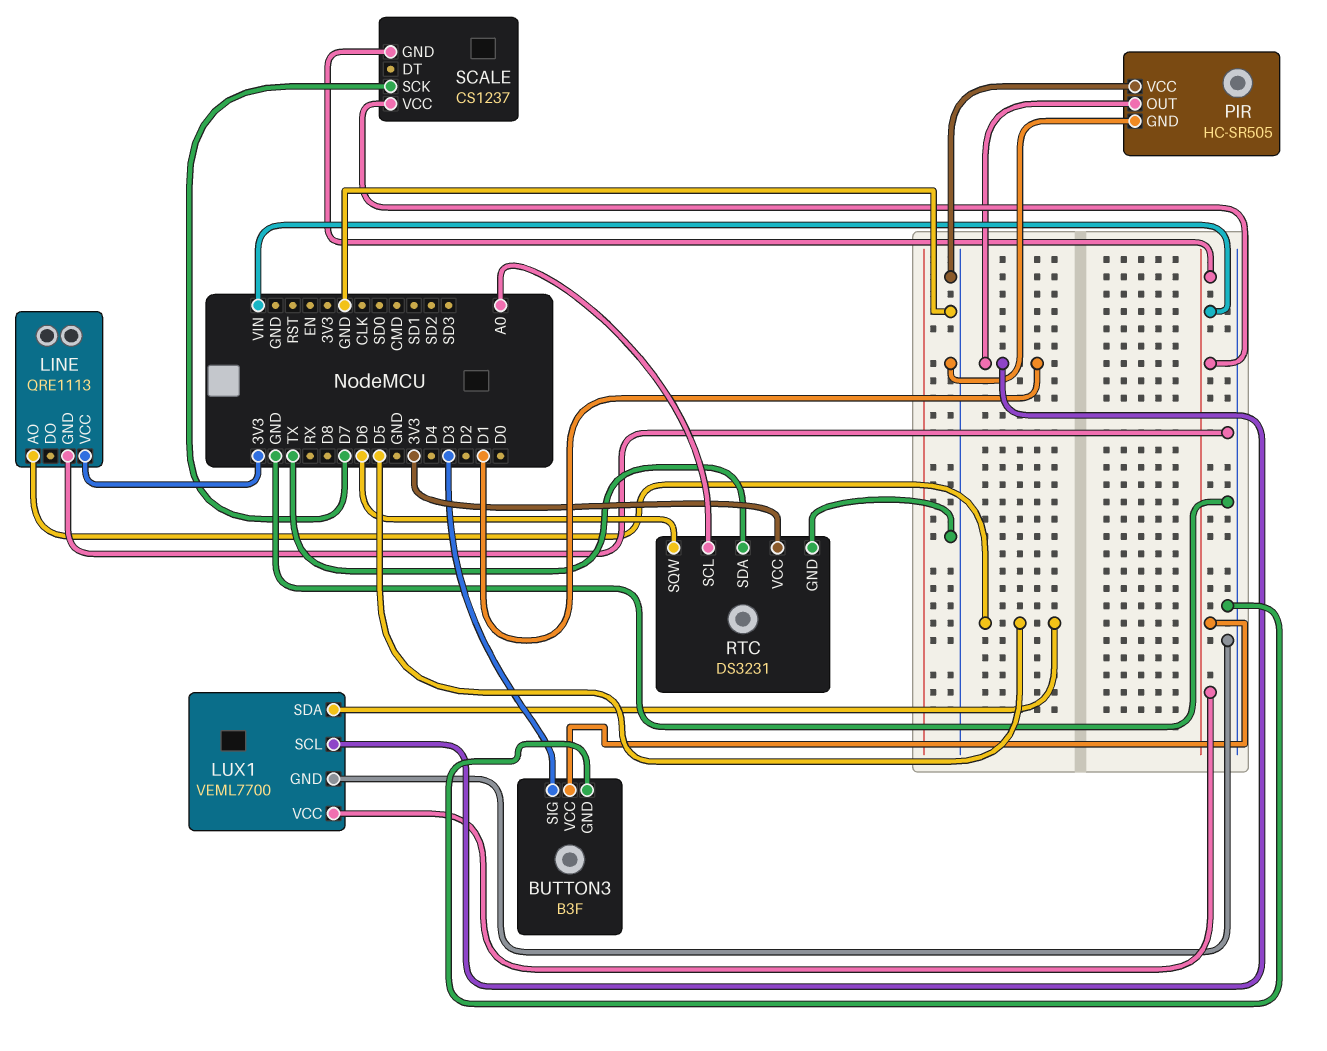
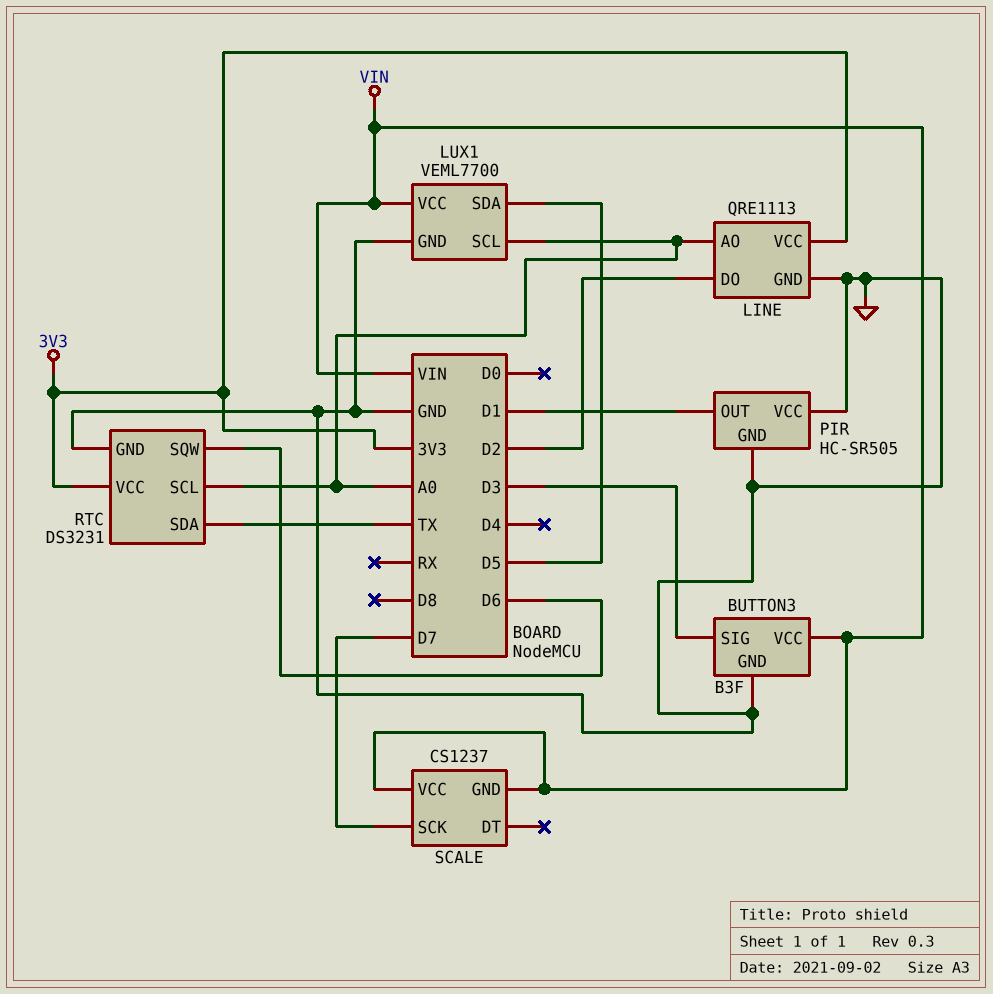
LINE pin AO: D5 -> A0
LINE pin DO: none -> D2
LUX1 pin SCL: D1 -> A0

